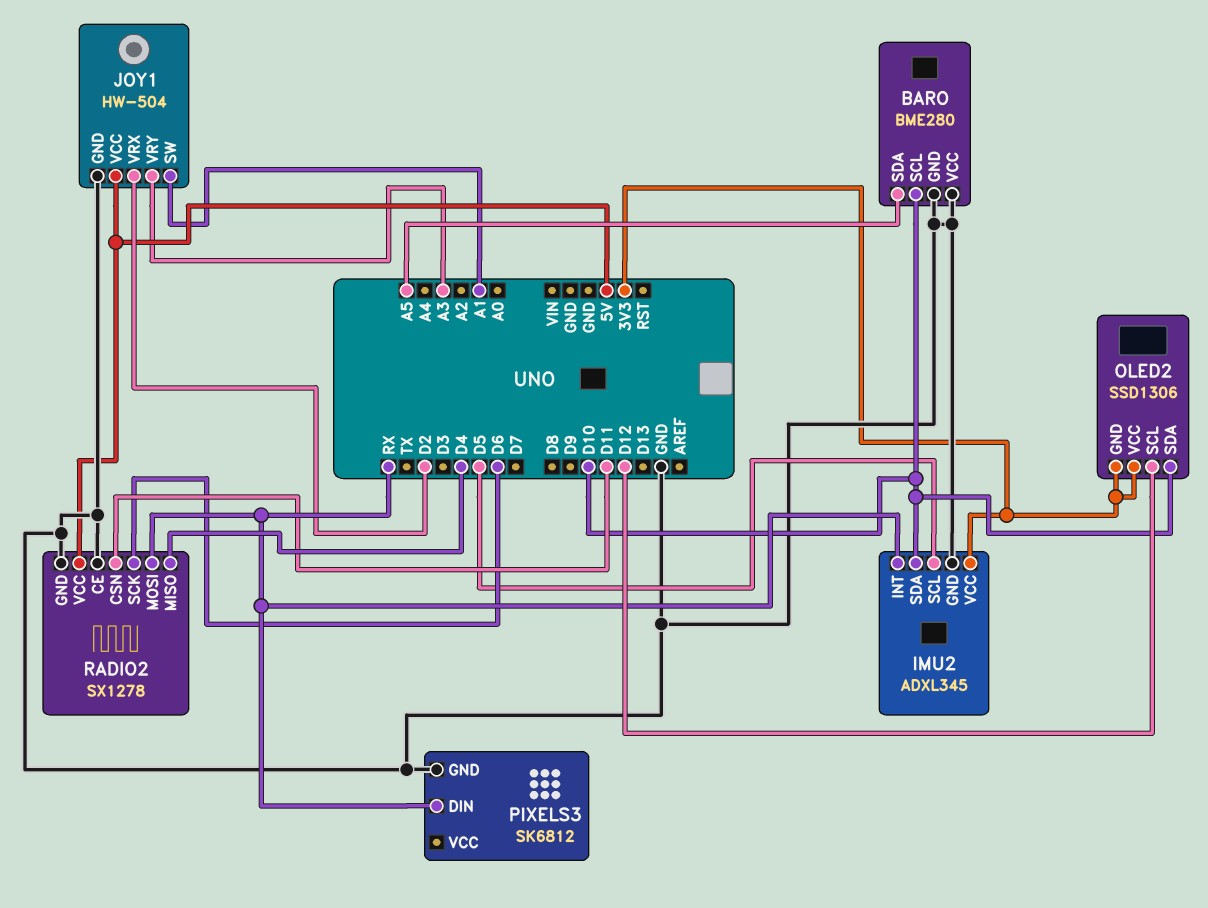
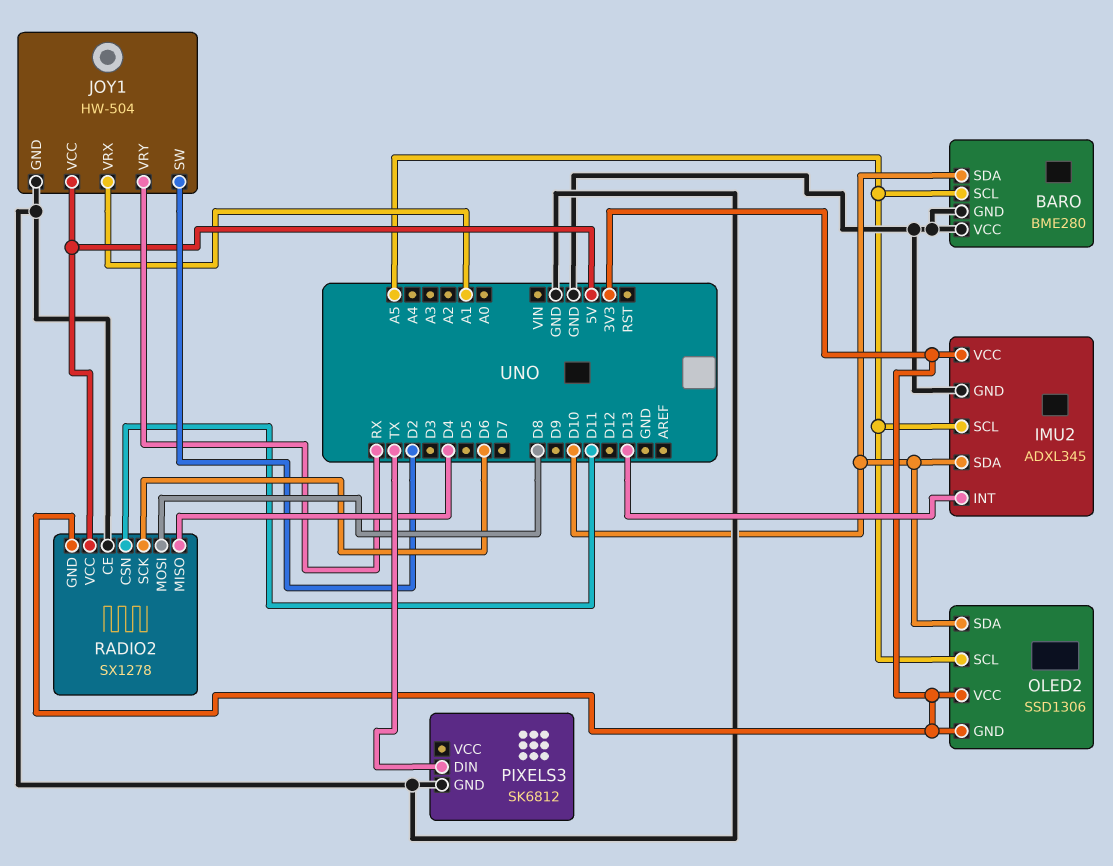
BARO pin SCL: D10 -> A5
BARO pin SDA: A5 -> D10
IMU2 pin INT: RX -> D13
IMU2 pin SCL: D5 -> A5
JOY1 pin SW: A1 -> D2
JOY1 pin VRX: D2 -> A1
JOY1 pin VRY: A3 -> RX
OLED2 pin SCL: D12 -> A5
PIXELS3 pin DIN: RX -> TX
RADIO2 pin GND: GND -> 3V3
RADIO2 pin MOSI: RX -> D8

